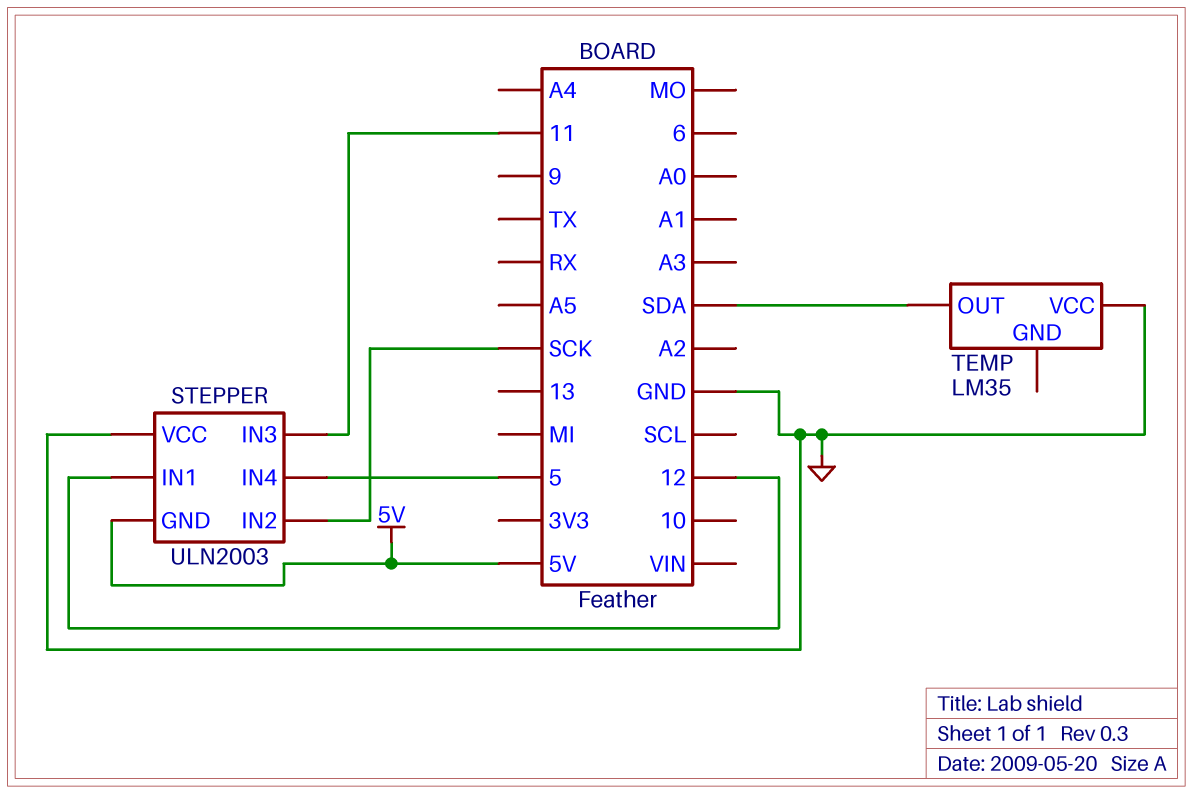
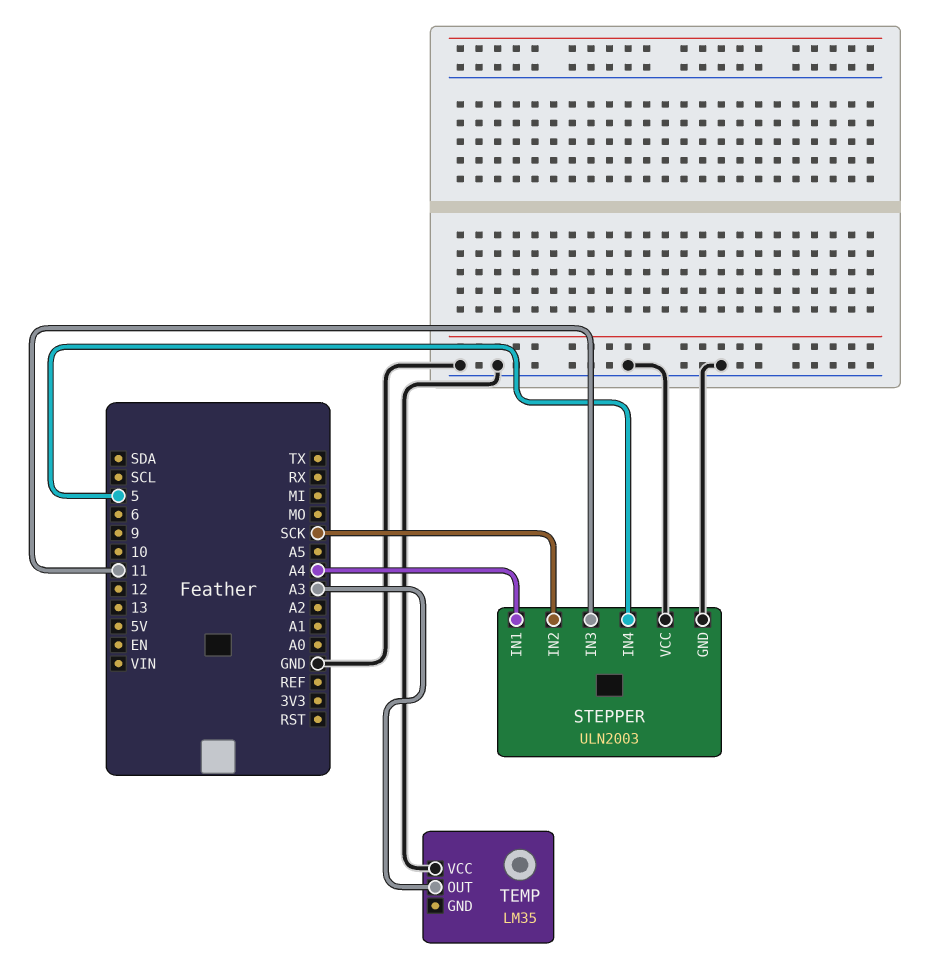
STEPPER pin GND: 5V -> GND
STEPPER pin IN1: 12 -> A4
TEMP pin OUT: SDA -> A3

